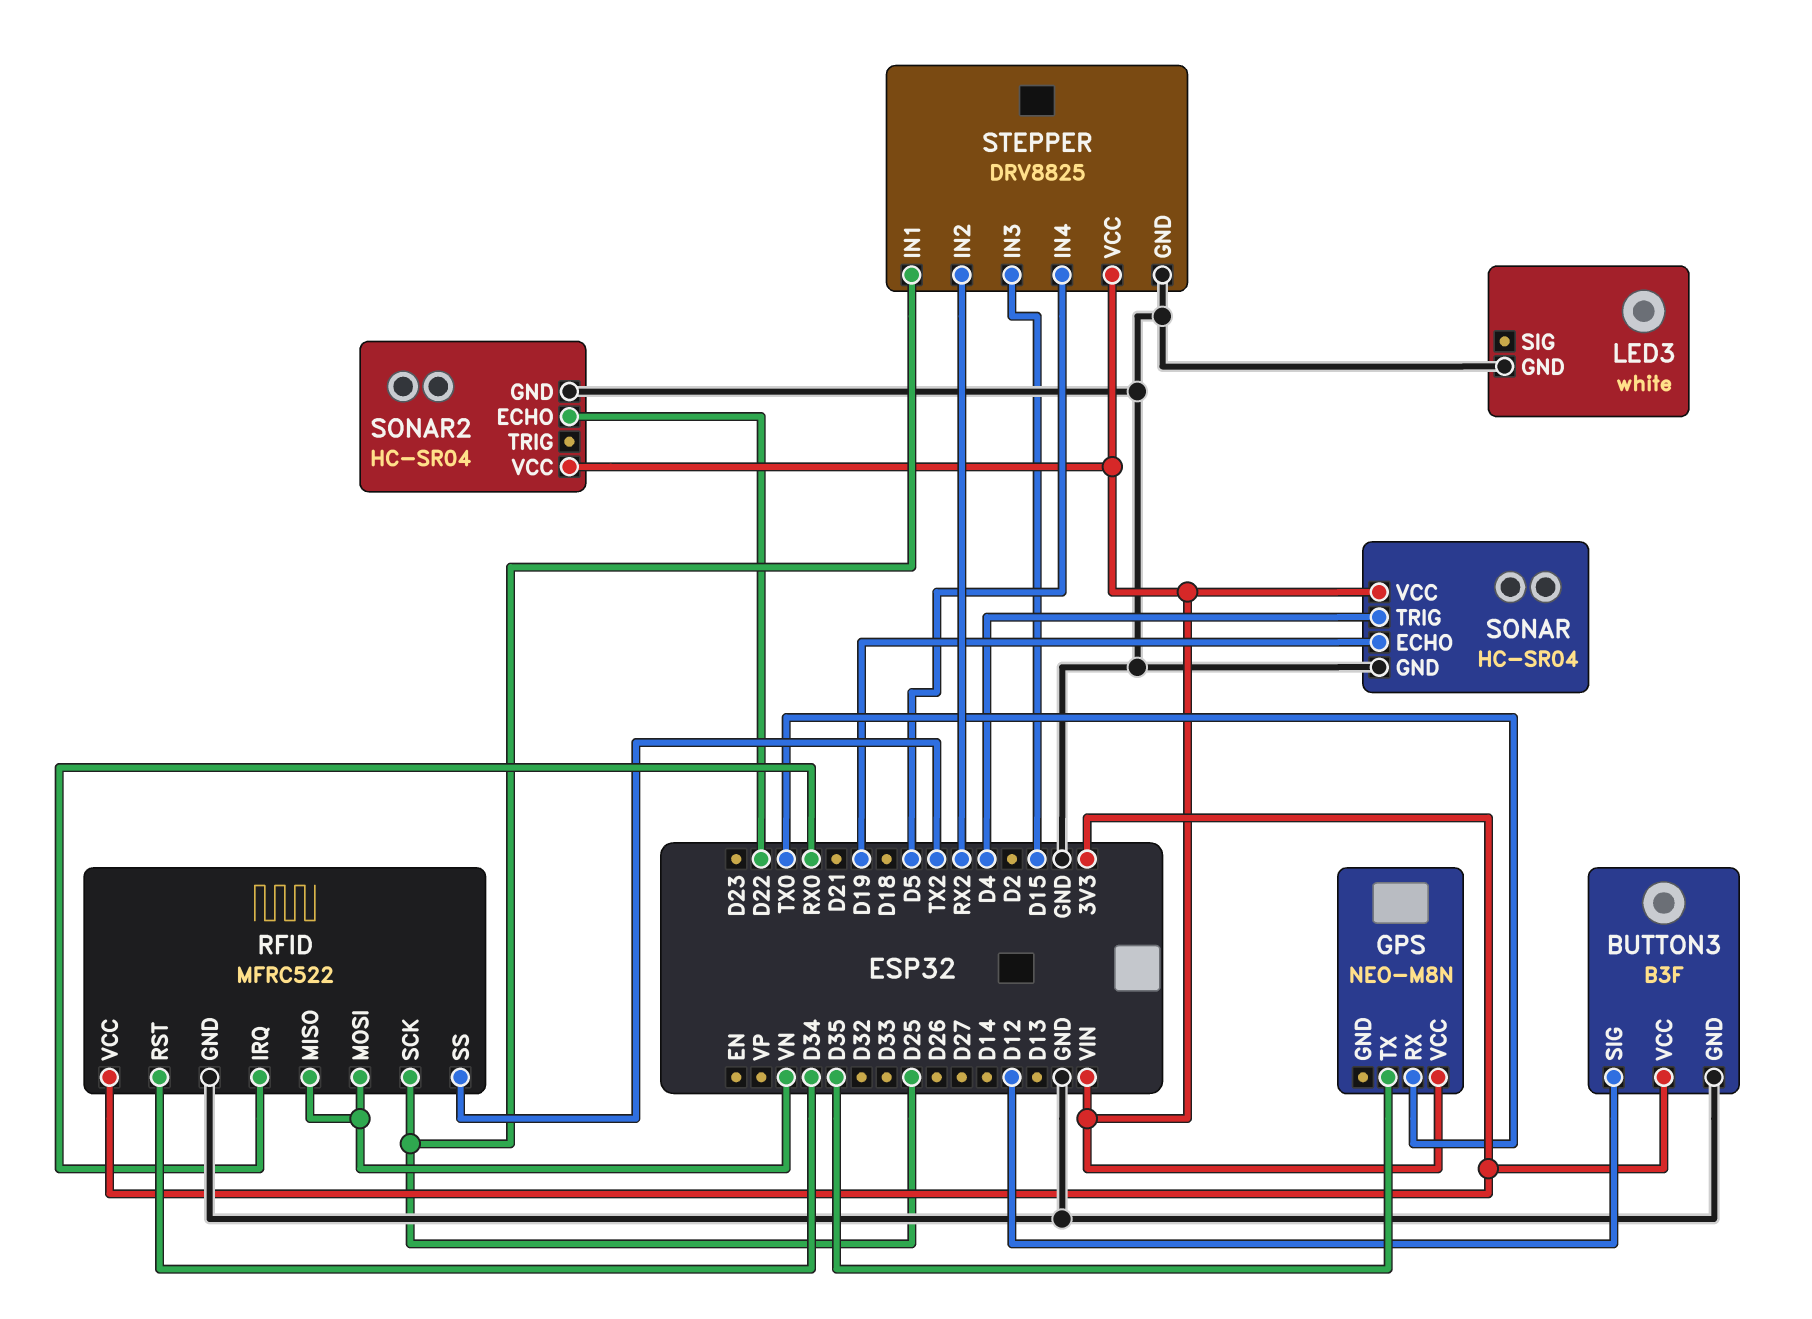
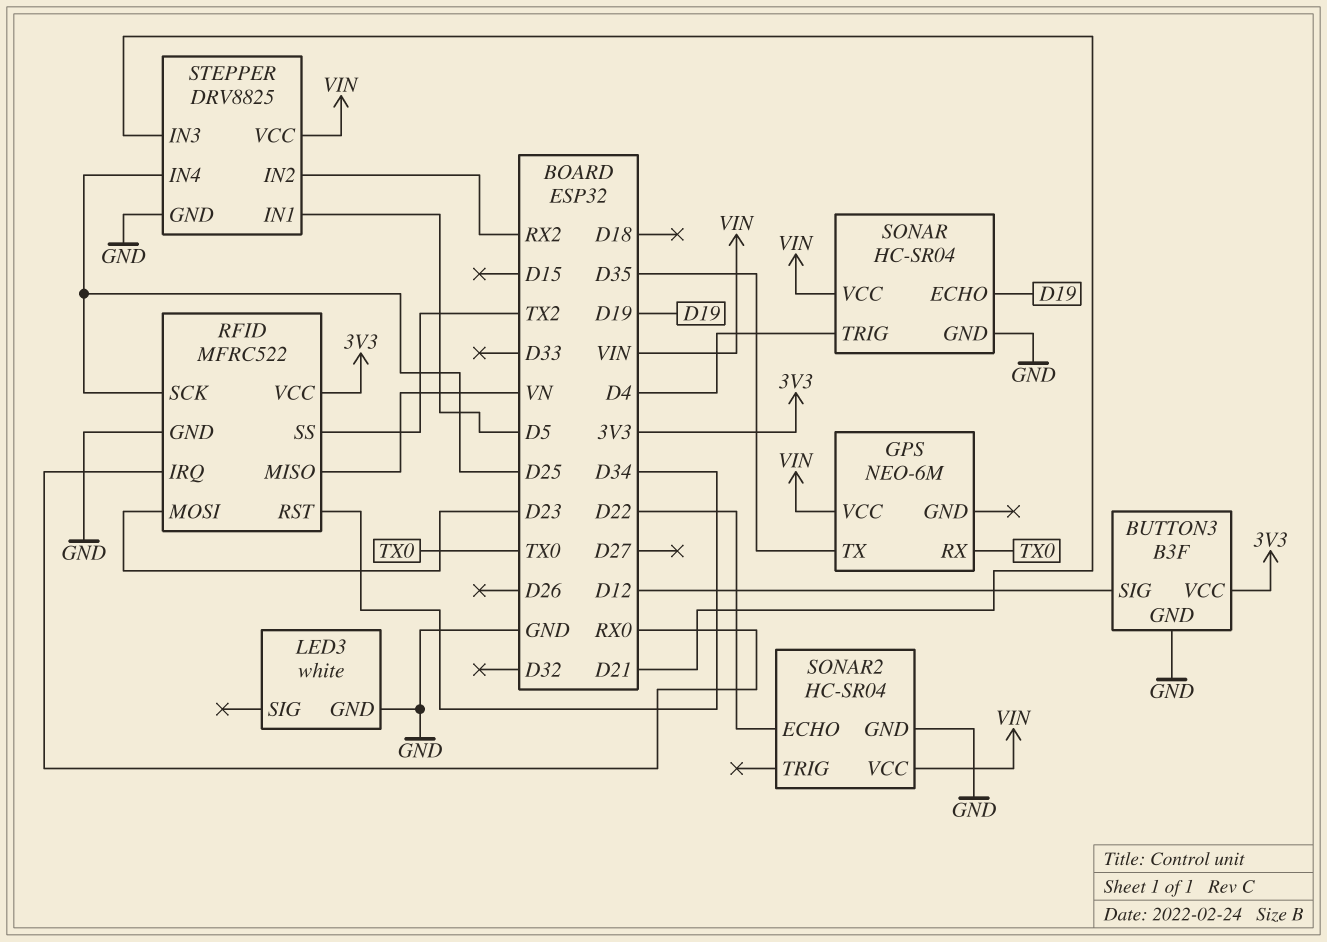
GPS: NEO-M8N -> NEO-6M
RFID pin MOSI: VN -> D23
STEPPER pin IN1: D25 -> D5
STEPPER pin IN3: D15 -> D21
STEPPER pin IN4: D5 -> D25

